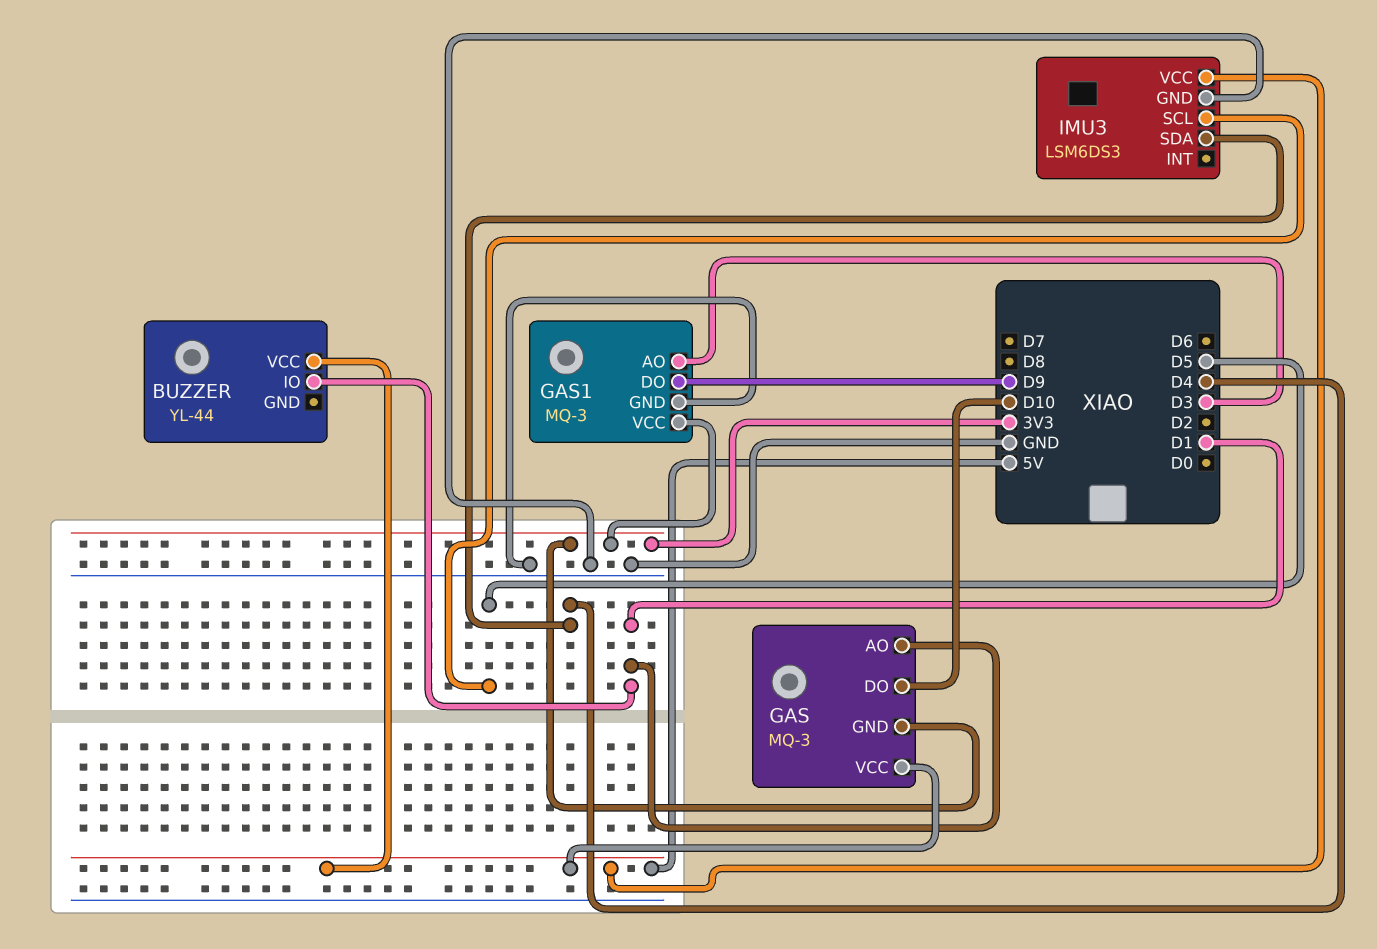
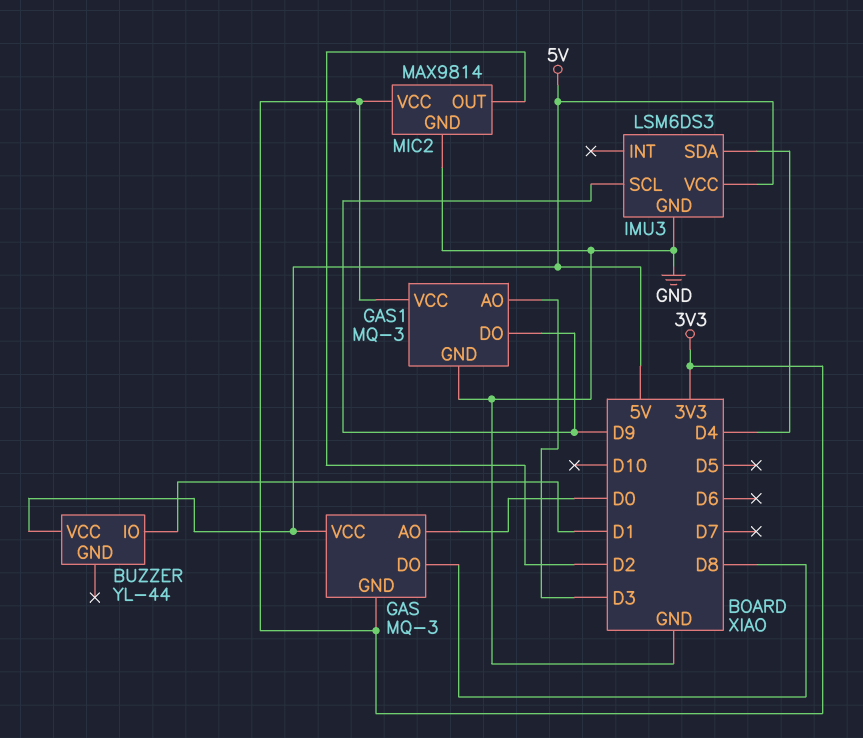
GAS pin AO: D1 -> D0
GAS pin DO: D10 -> D8
IMU3 pin SCL: D5 -> D9
MIC2: none -> MAX9814
MIC2 pin GND: none -> GND
MIC2 pin OUT: none -> D2
MIC2 pin VCC: none -> 3V3

